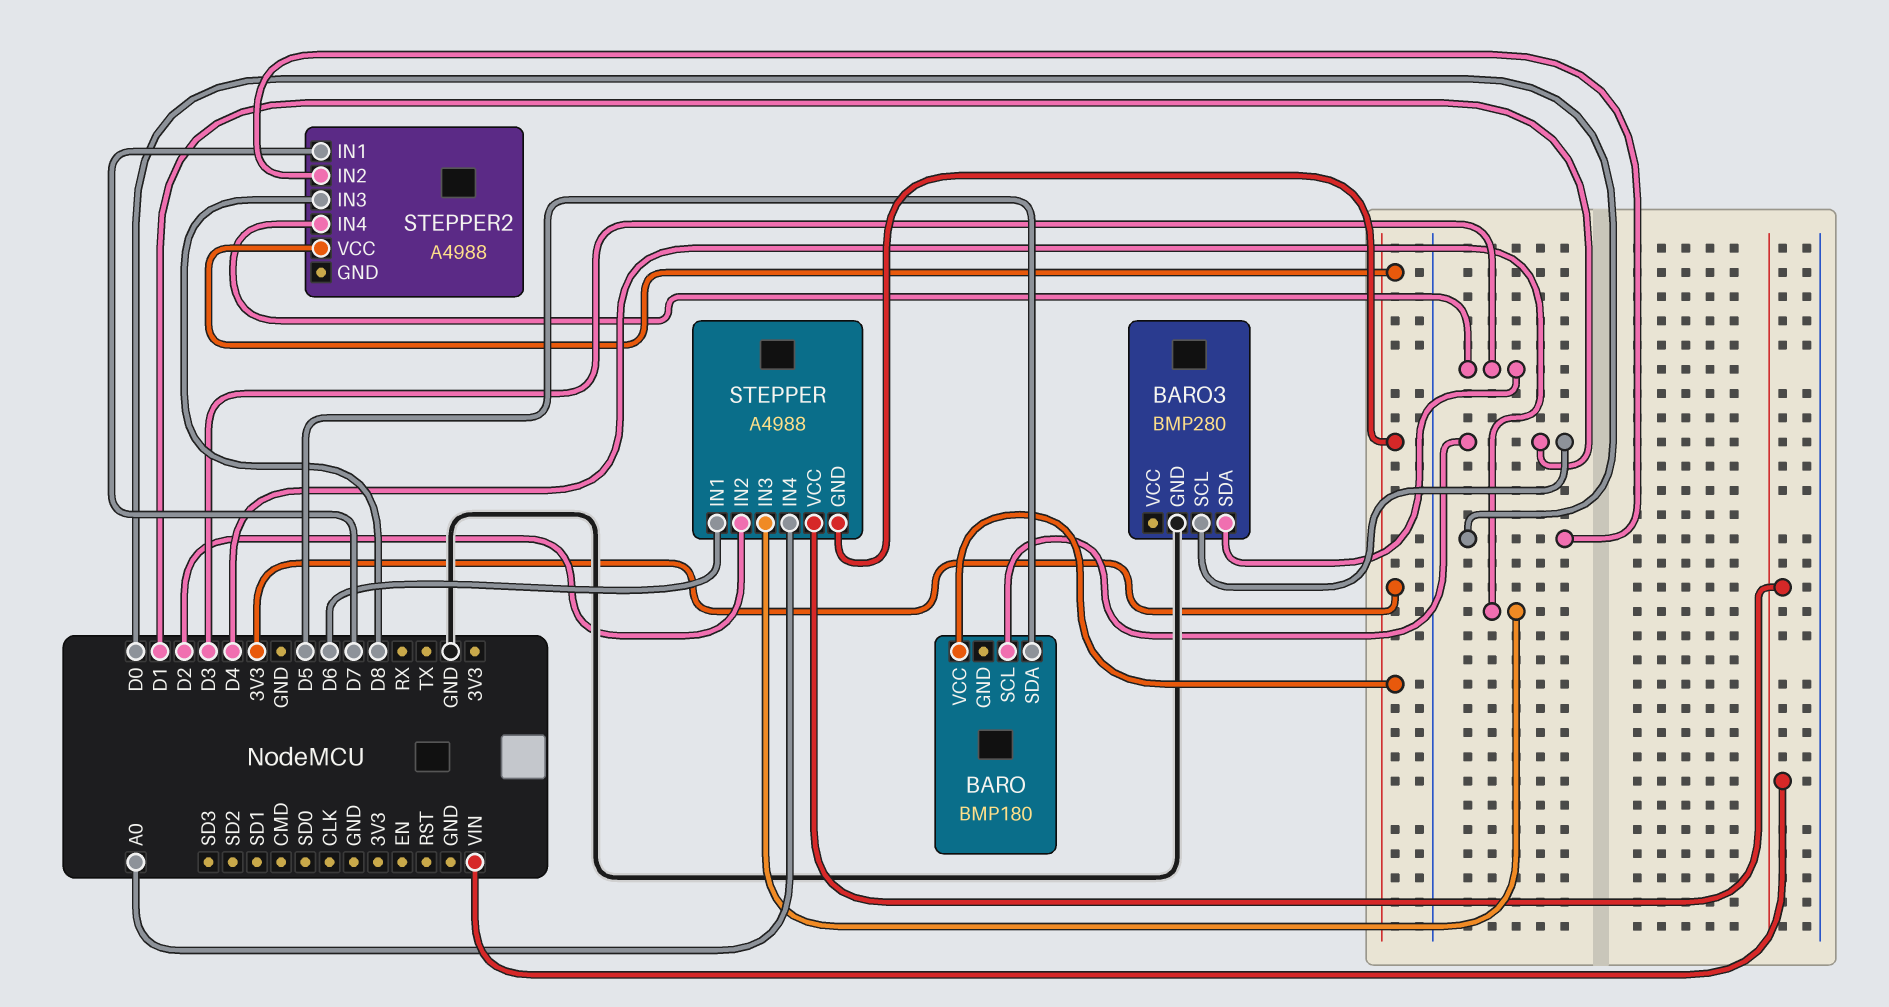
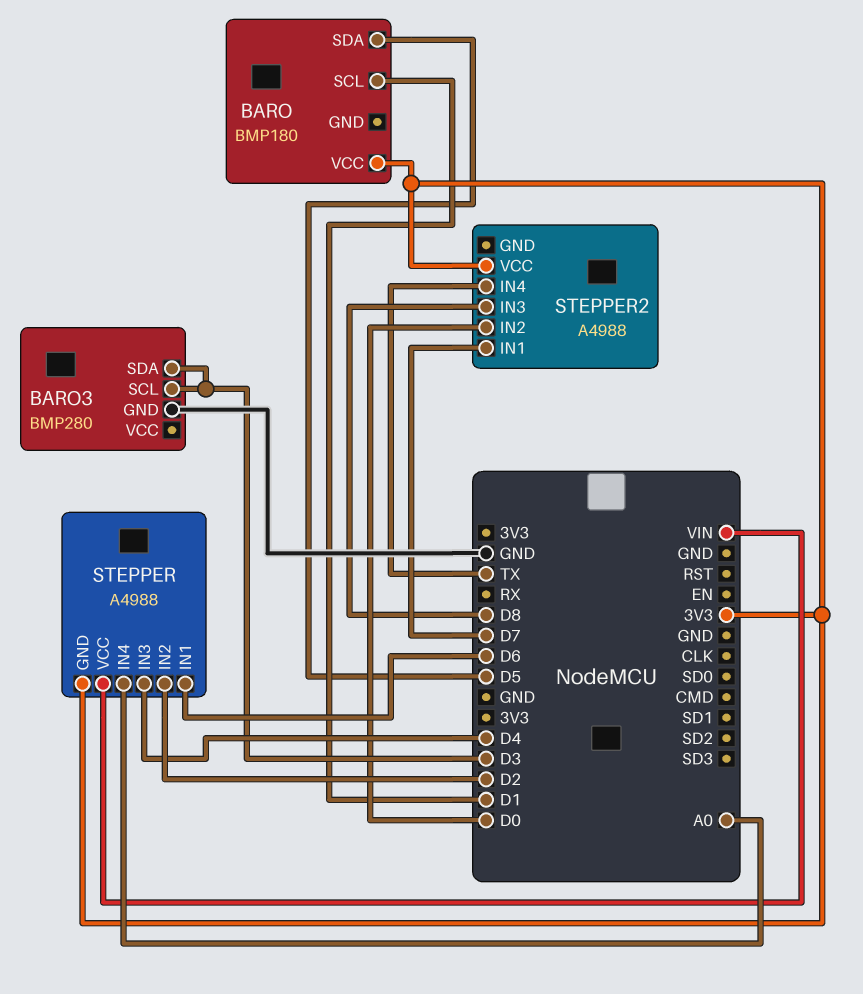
BARO3 pin SCL: D1 -> D3
STEPPER2 pin IN4: D3 -> TX

